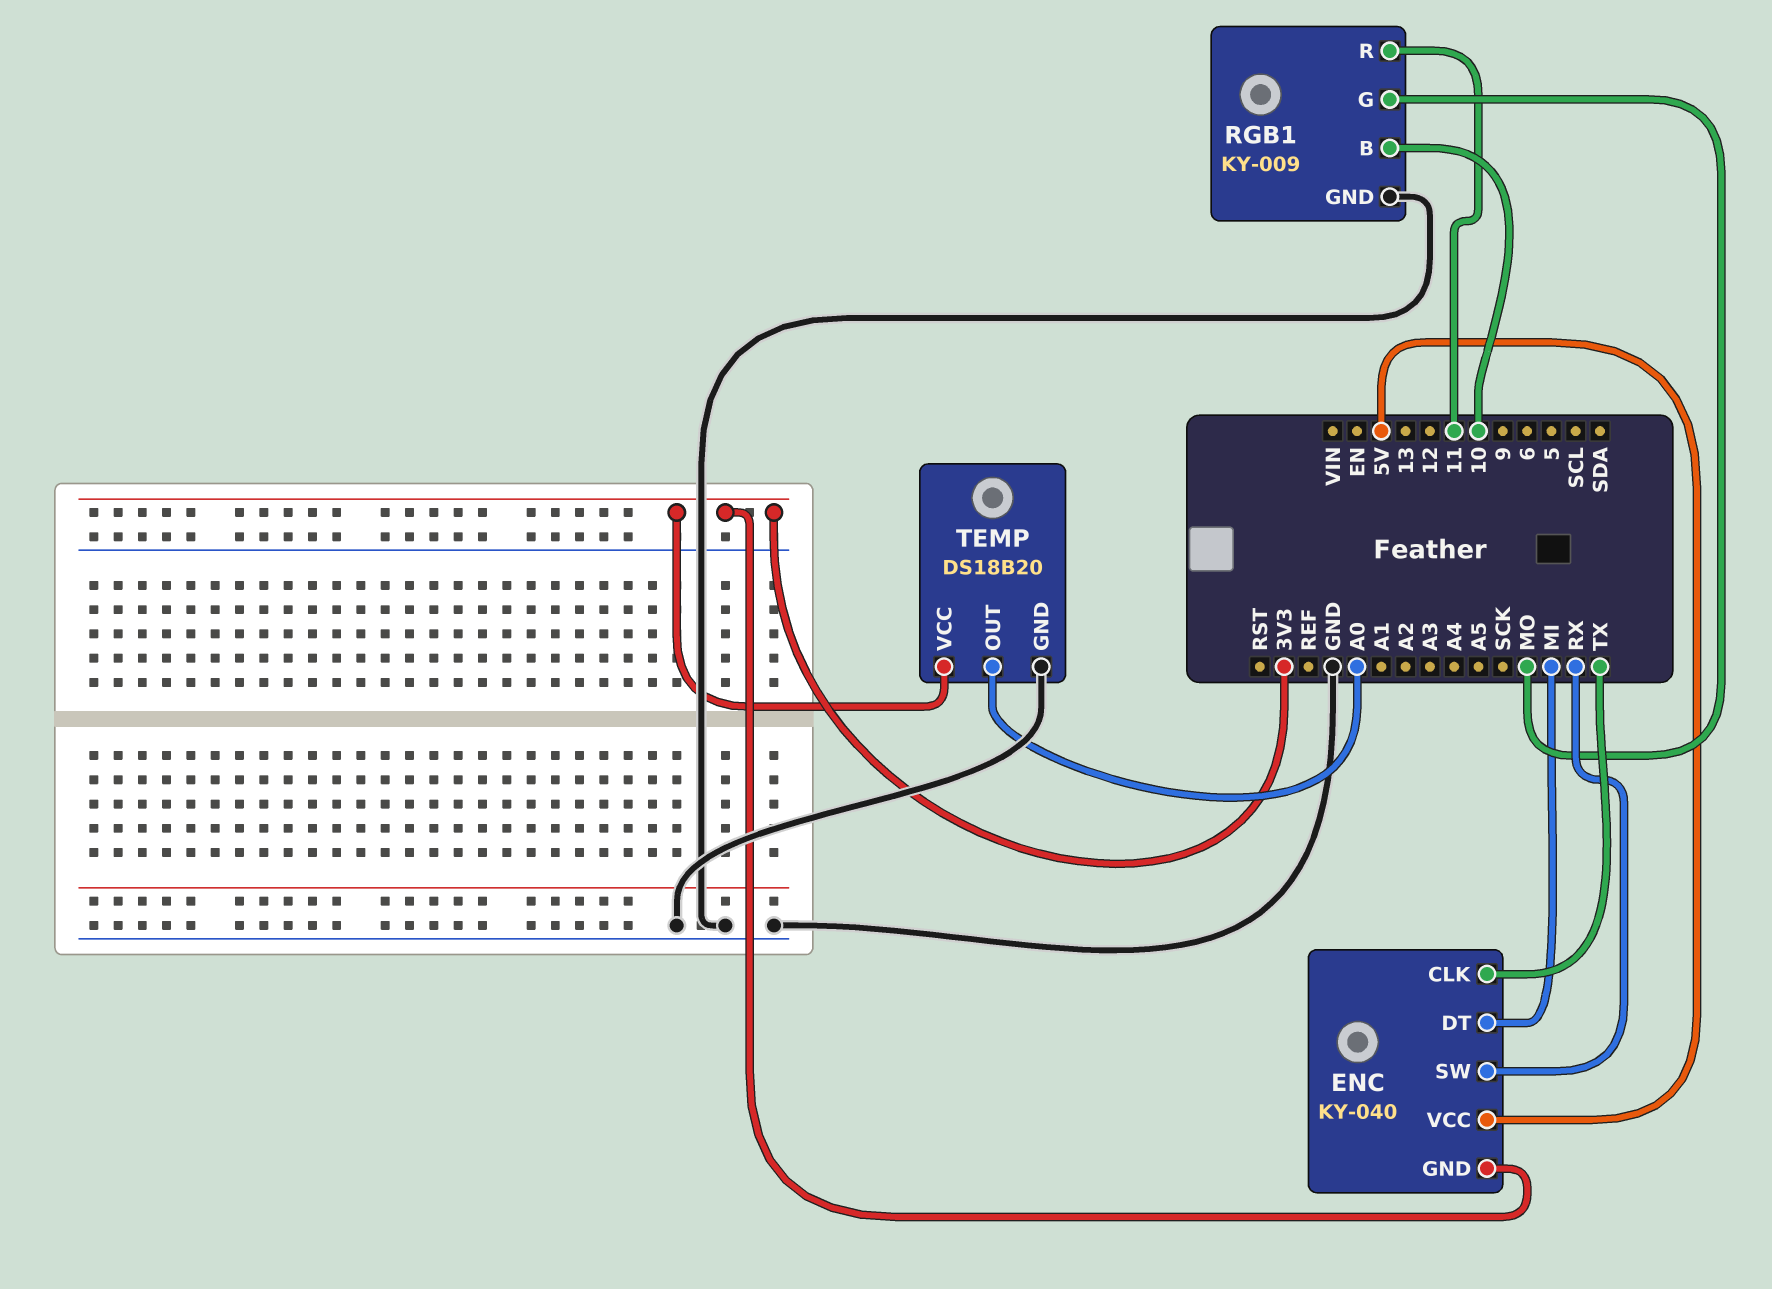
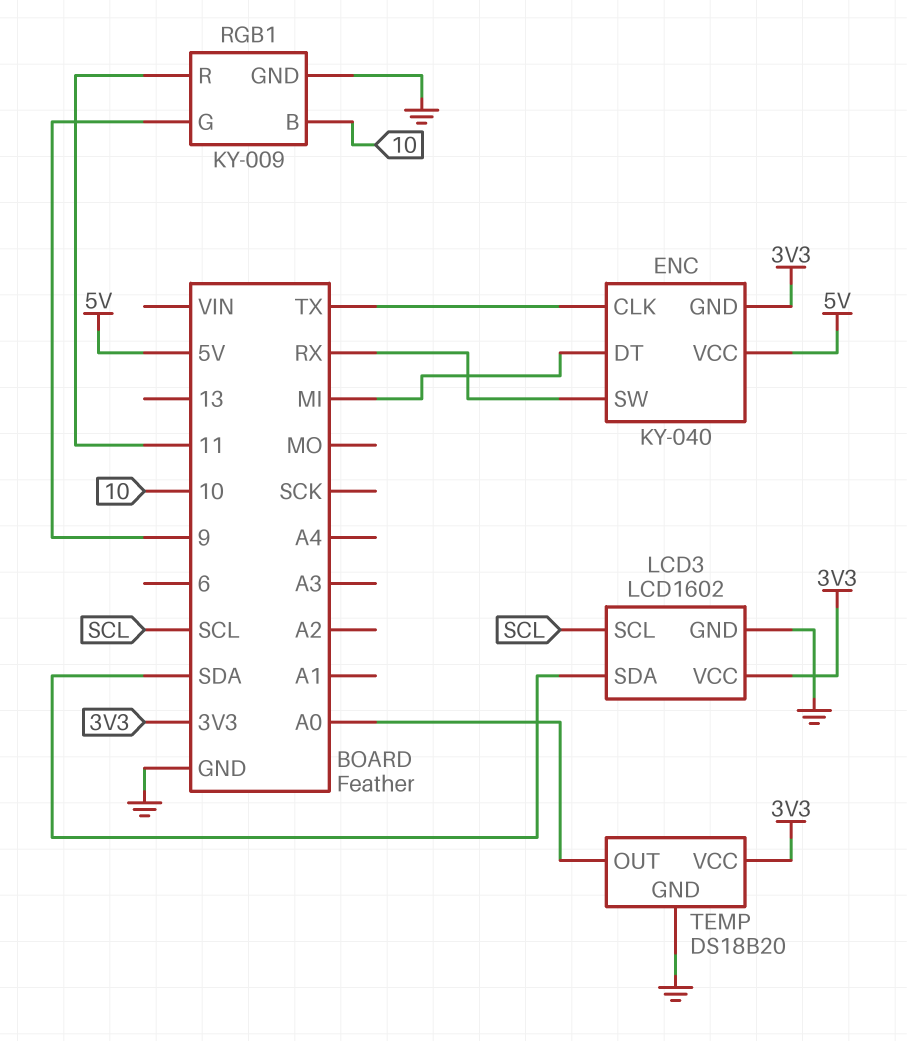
LCD3: none -> LCD1602
LCD3 pin GND: none -> GND
LCD3 pin SCL: none -> SCL
LCD3 pin SDA: none -> SDA
LCD3 pin VCC: none -> 3V3
RGB1 pin G: MO -> 9

